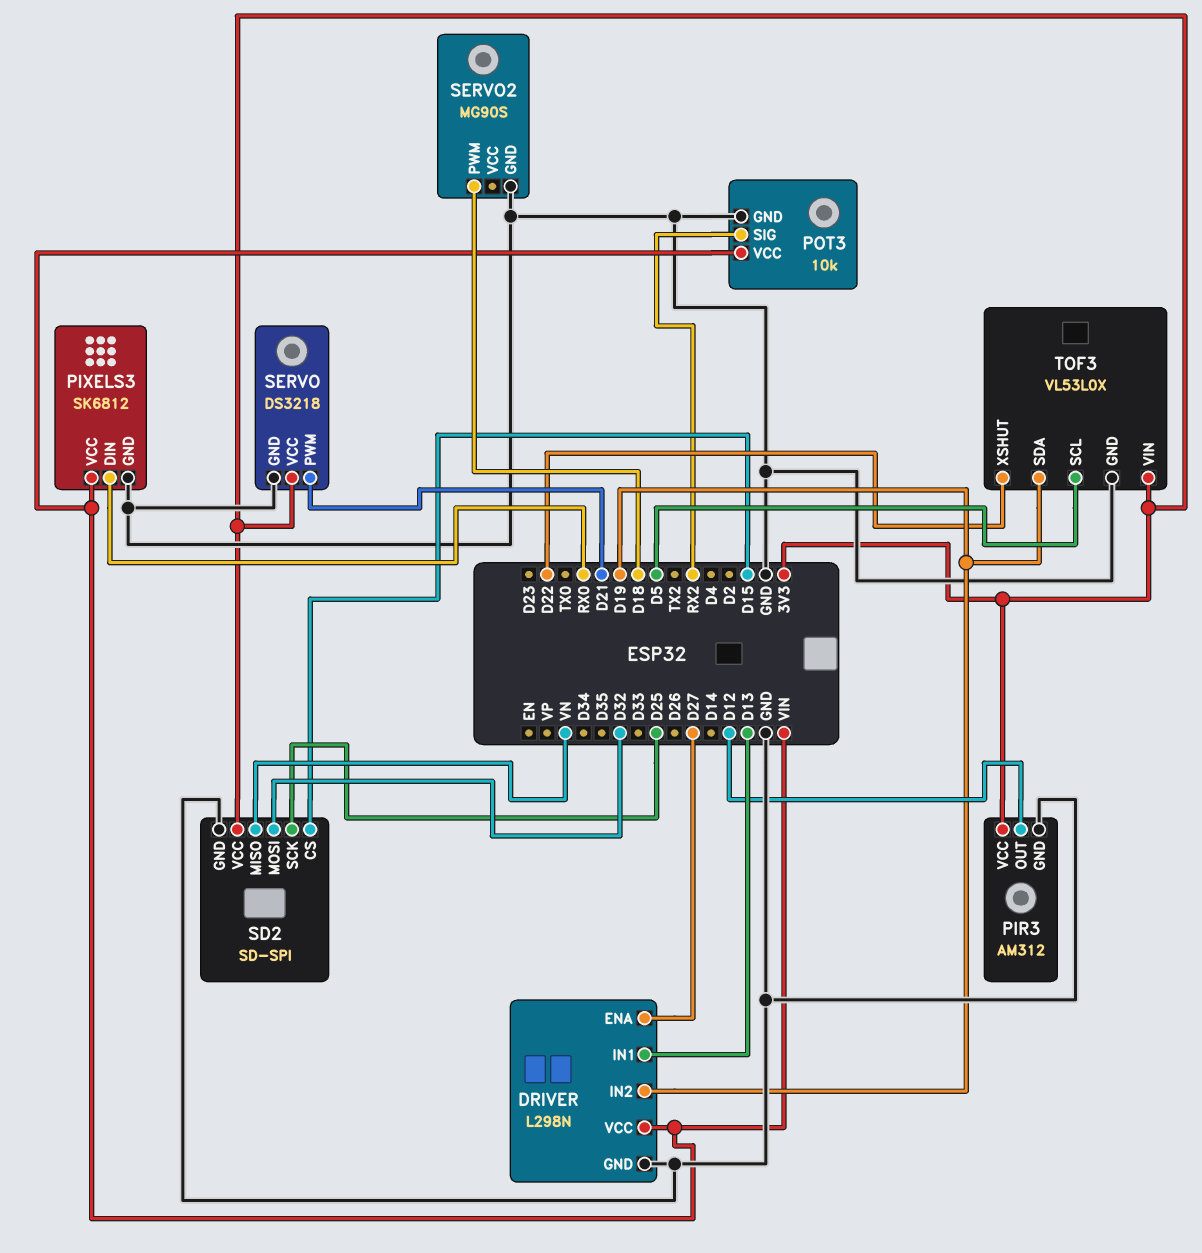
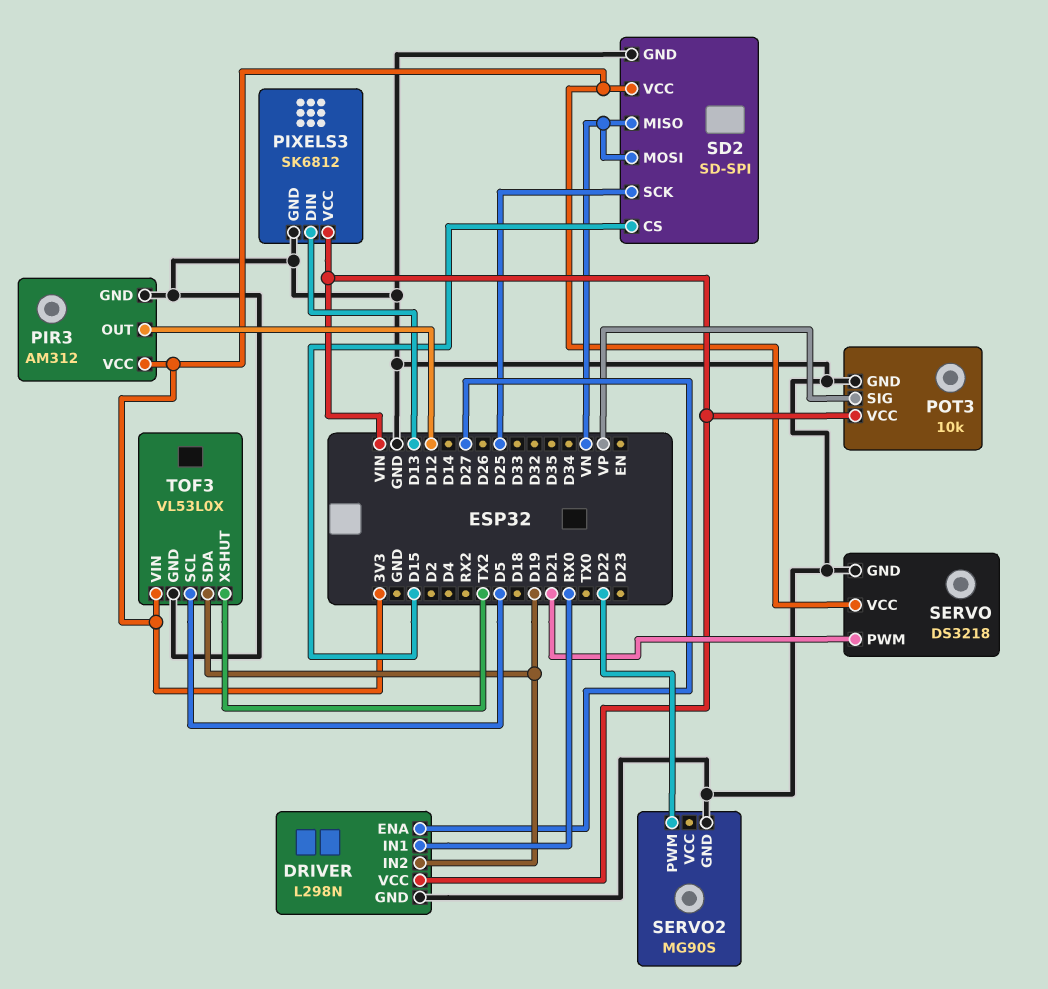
DRIVER pin IN1: D13 -> RX0
PIXELS3 pin DIN: RX0 -> D13
POT3 pin SIG: RX2 -> VP
SD2 pin MOSI: D32 -> VN
SERVO2 pin PWM: D18 -> D22
TOF3 pin XSHUT: D22 -> TX2

